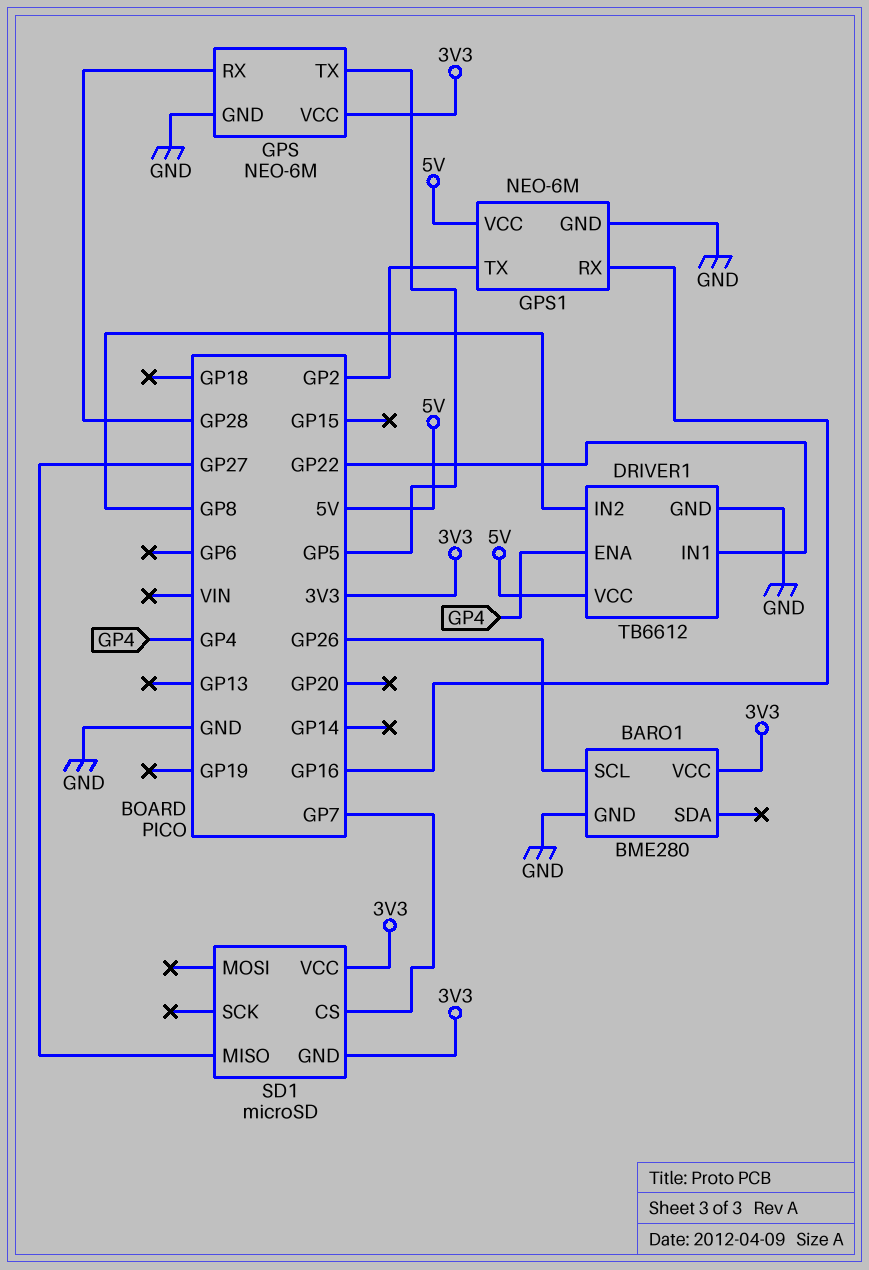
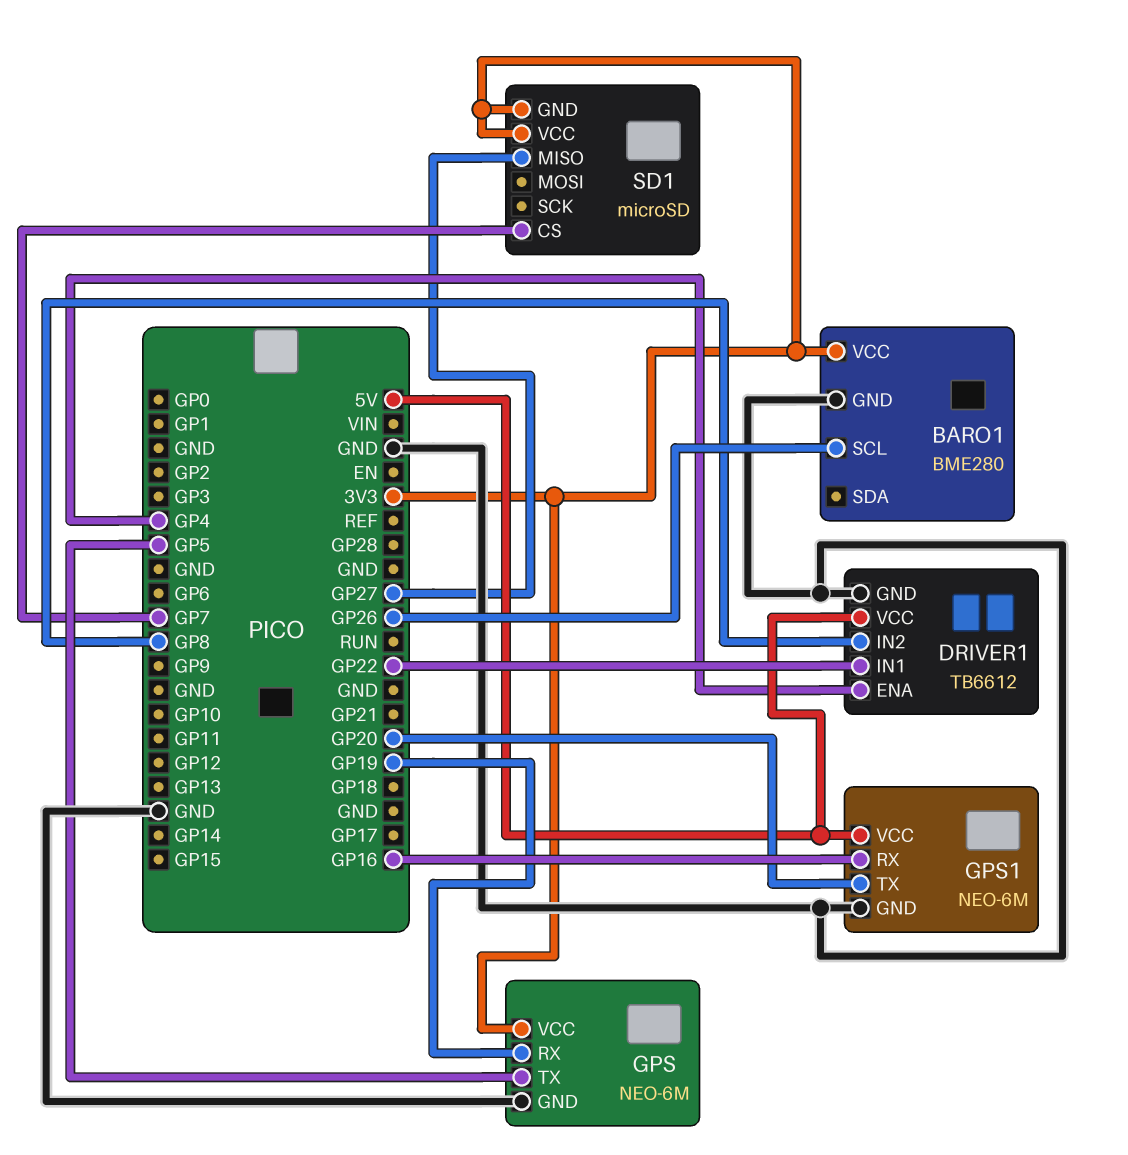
GPS pin RX: GP28 -> GP19
GPS1 pin TX: GP2 -> GP20

